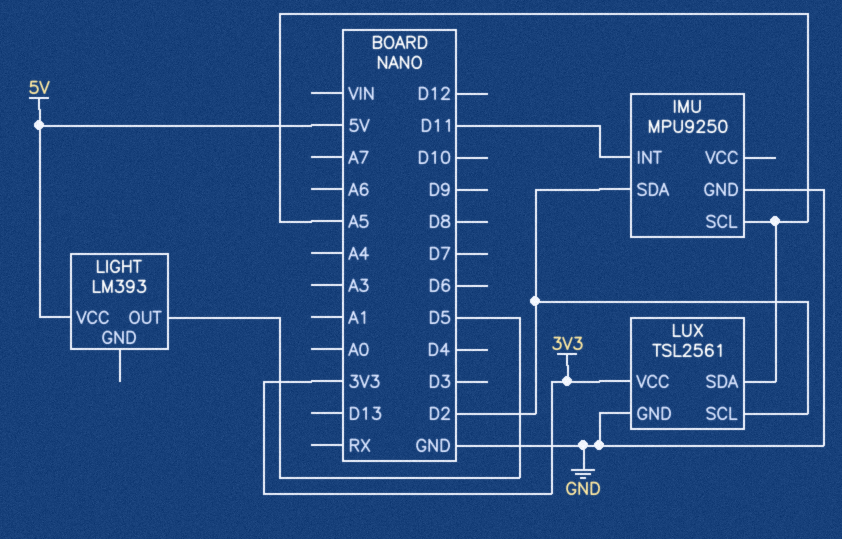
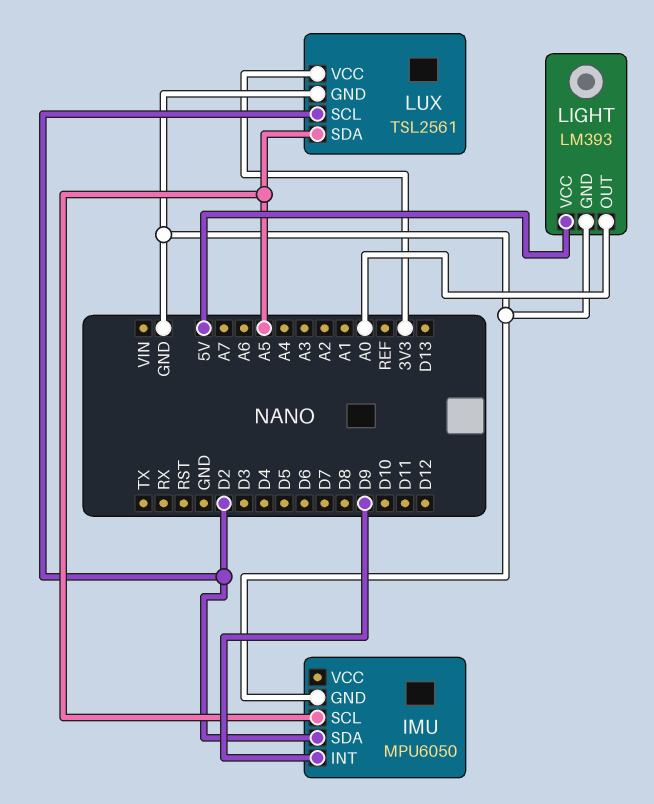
IMU: MPU9250 -> MPU6050
IMU pin INT: D11 -> D9
LIGHT pin GND: none -> GND
LIGHT pin OUT: D5 -> A0

